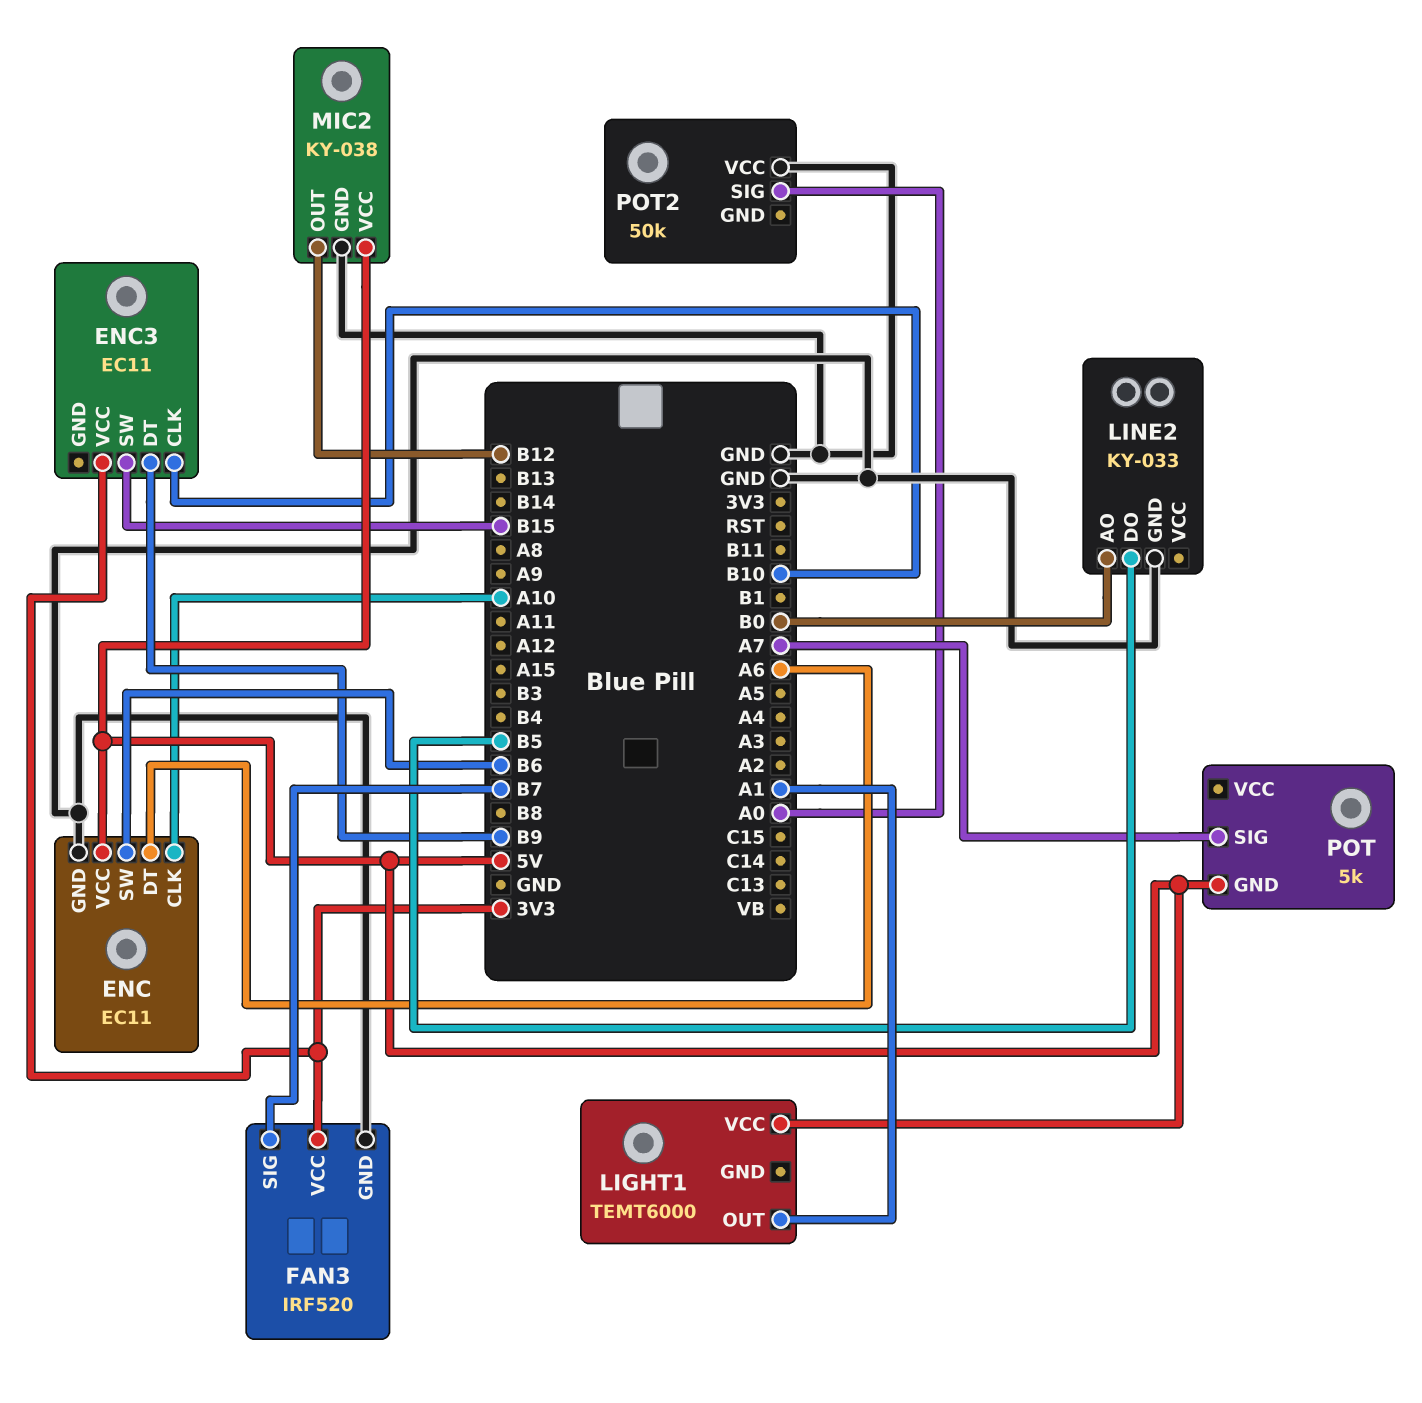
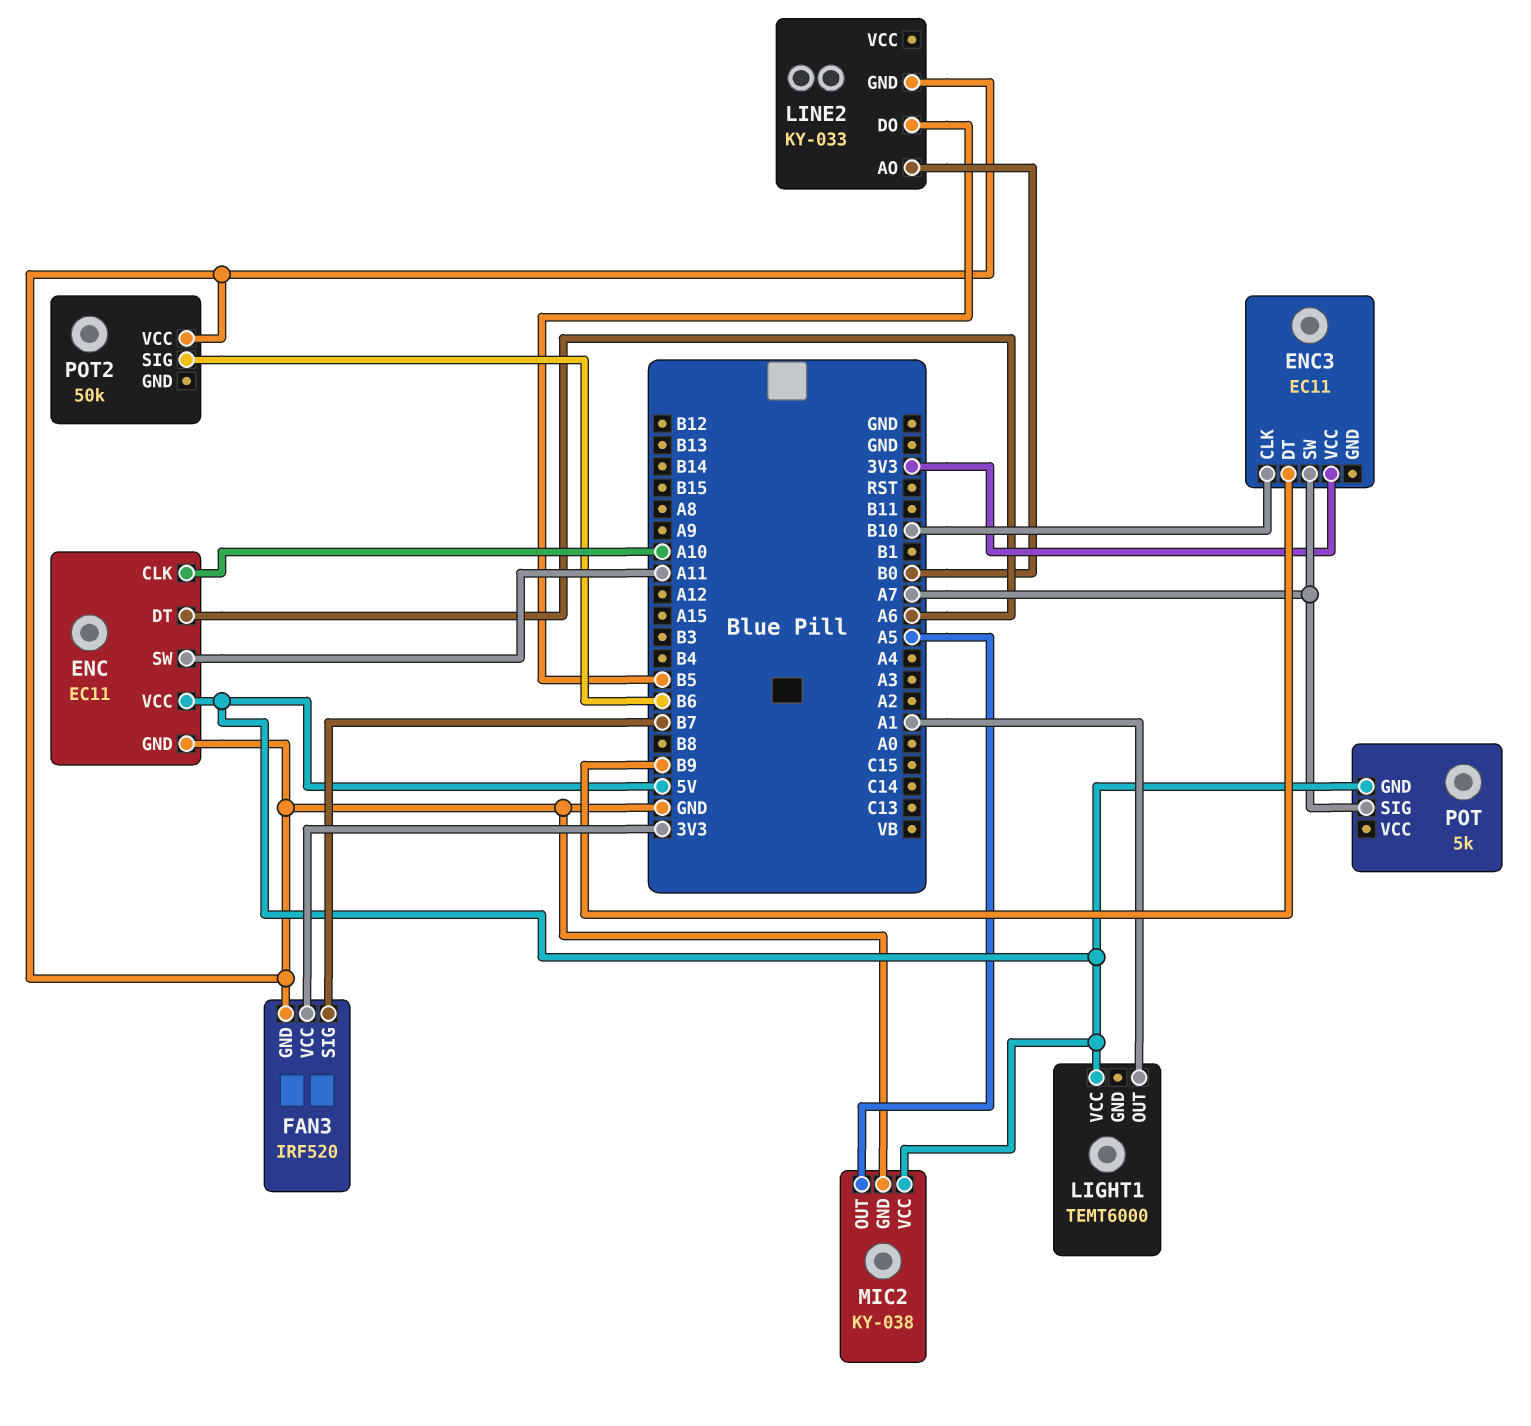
ENC pin SW: B6 -> A11
ENC3 pin SW: B15 -> A7
MIC2 pin OUT: B12 -> A5
POT2 pin SIG: A0 -> B6

